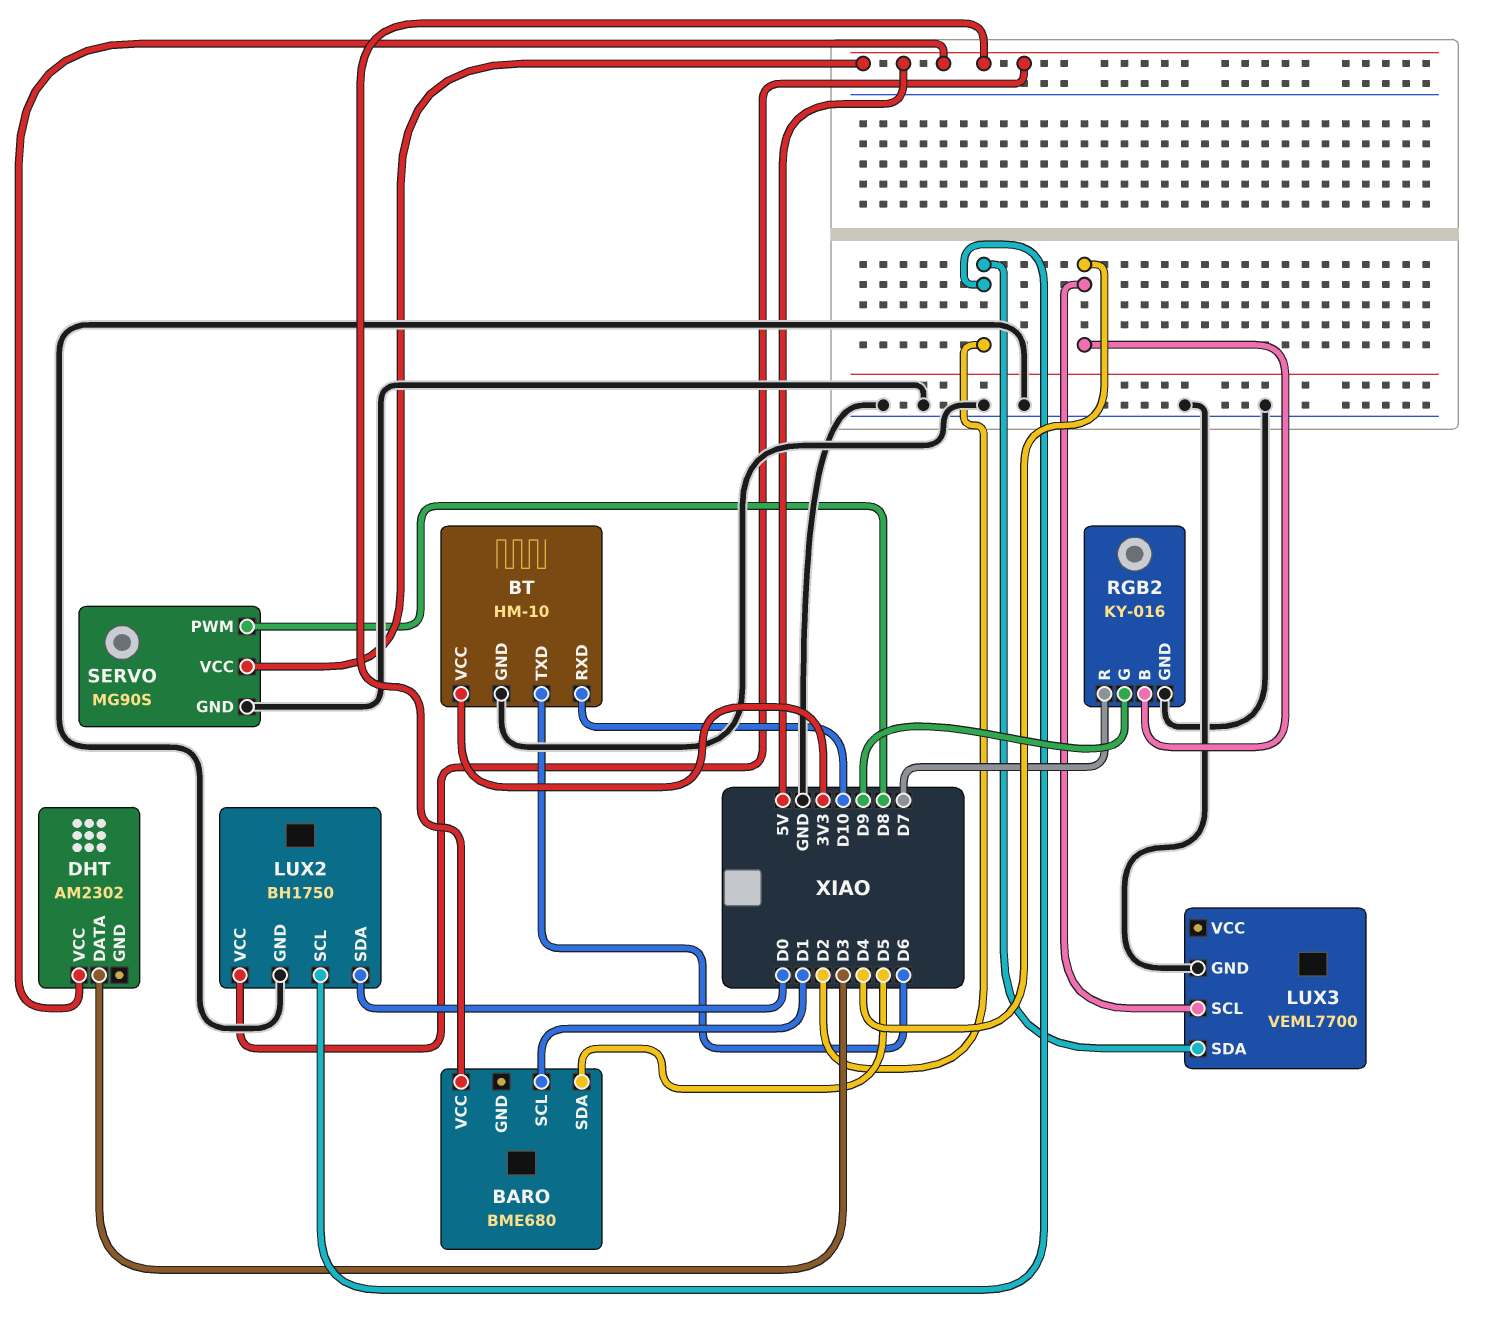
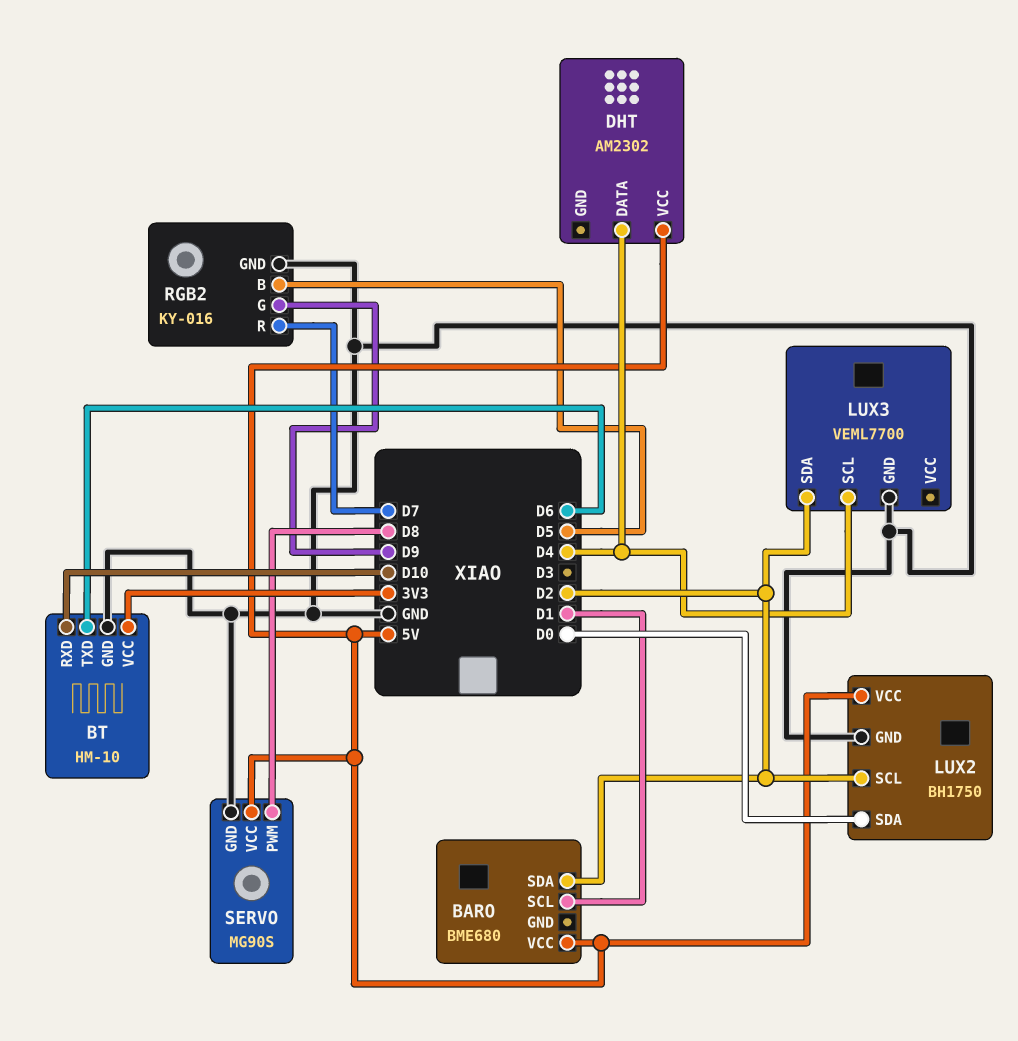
BARO pin SDA: D5 -> D2
DHT pin DATA: D3 -> D4
RGB2 pin B: D4 -> D5

